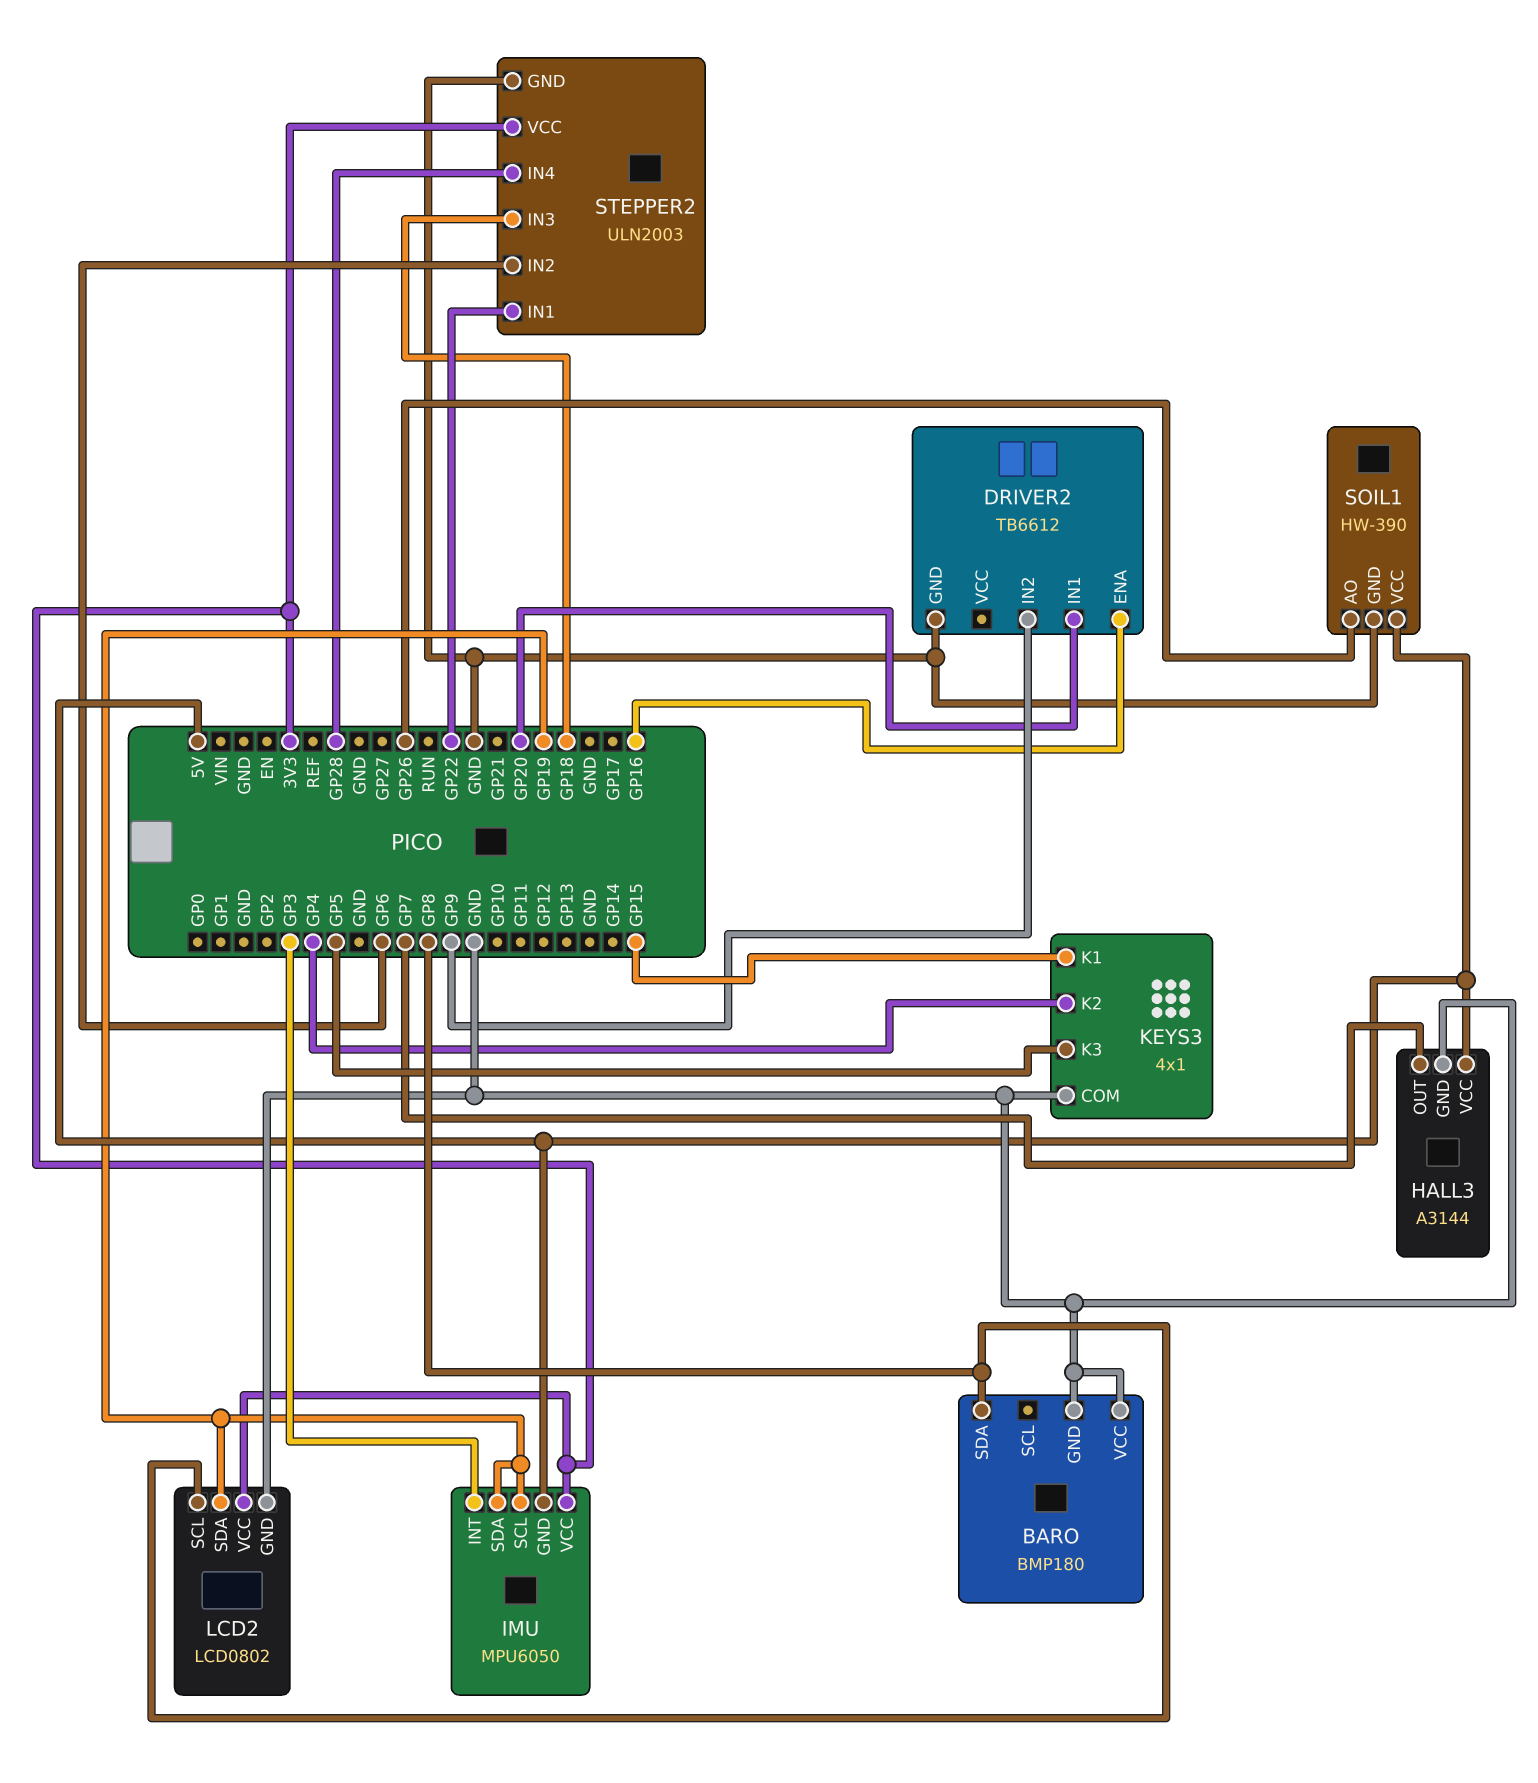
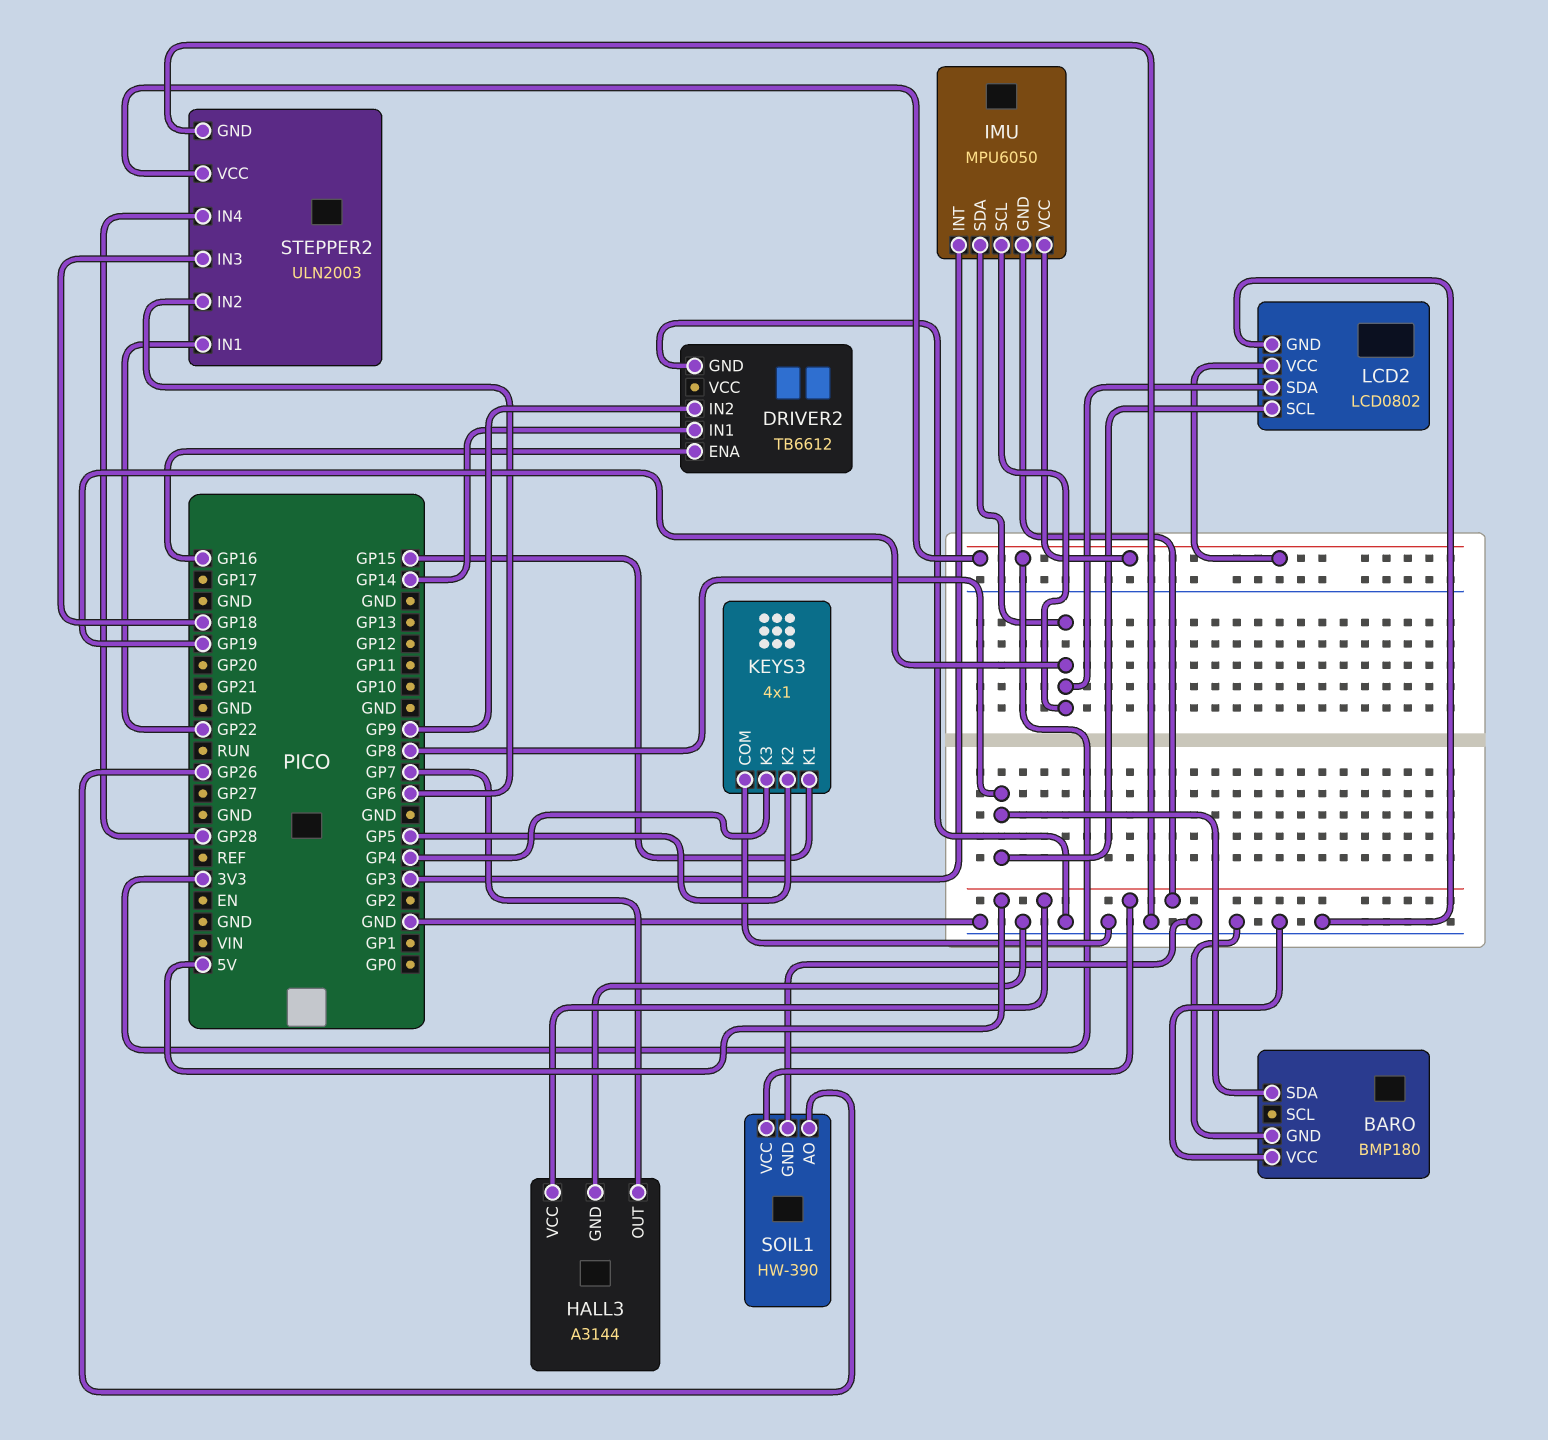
DRIVER2 pin IN1: GP20 -> GP14
KEYS3 pin K2: GP4 -> GP5
KEYS3 pin K3: GP5 -> GP4

